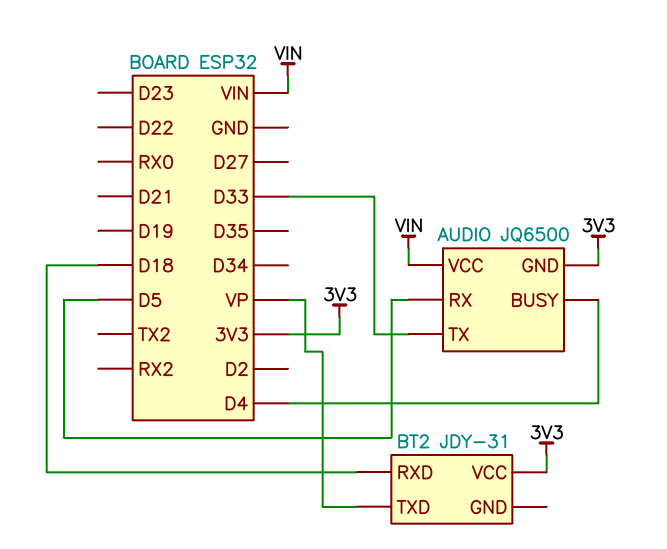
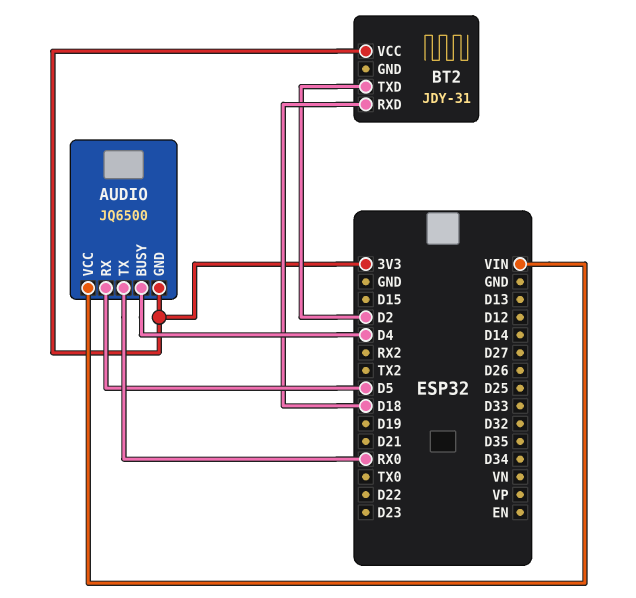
AUDIO pin TX: D33 -> RX0
BT2 pin TXD: VP -> D2

